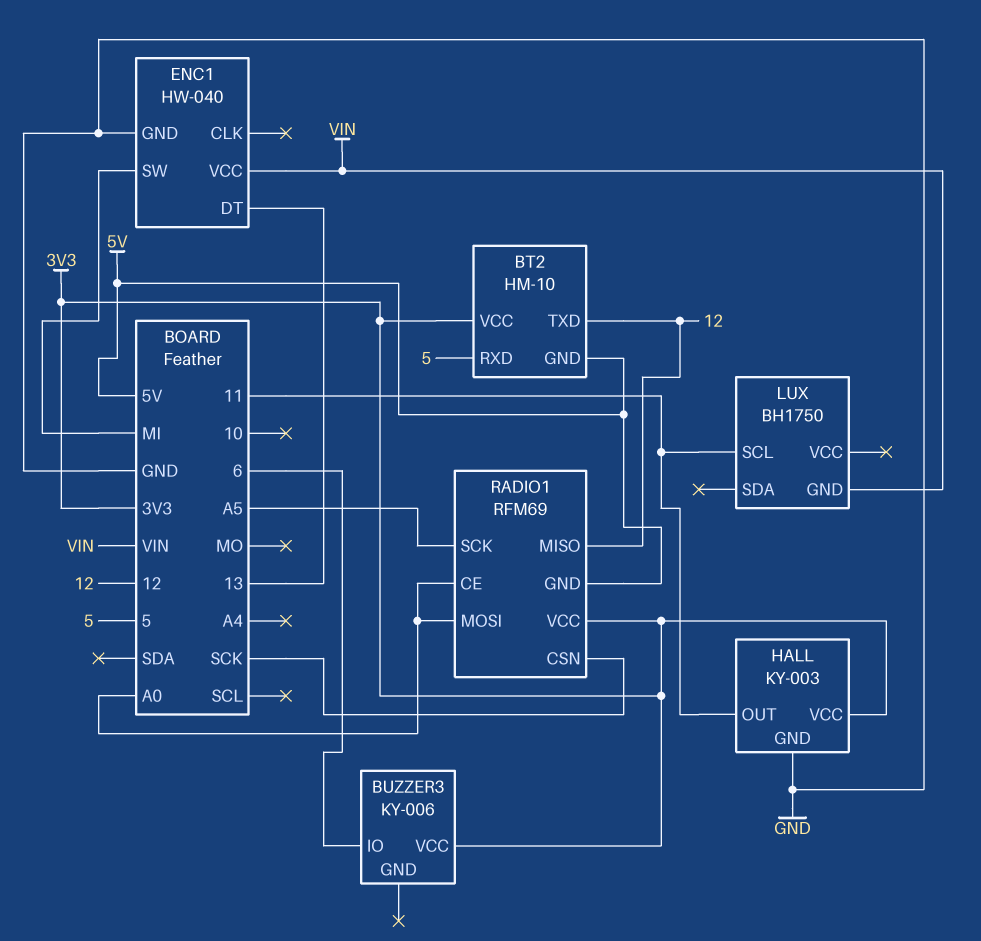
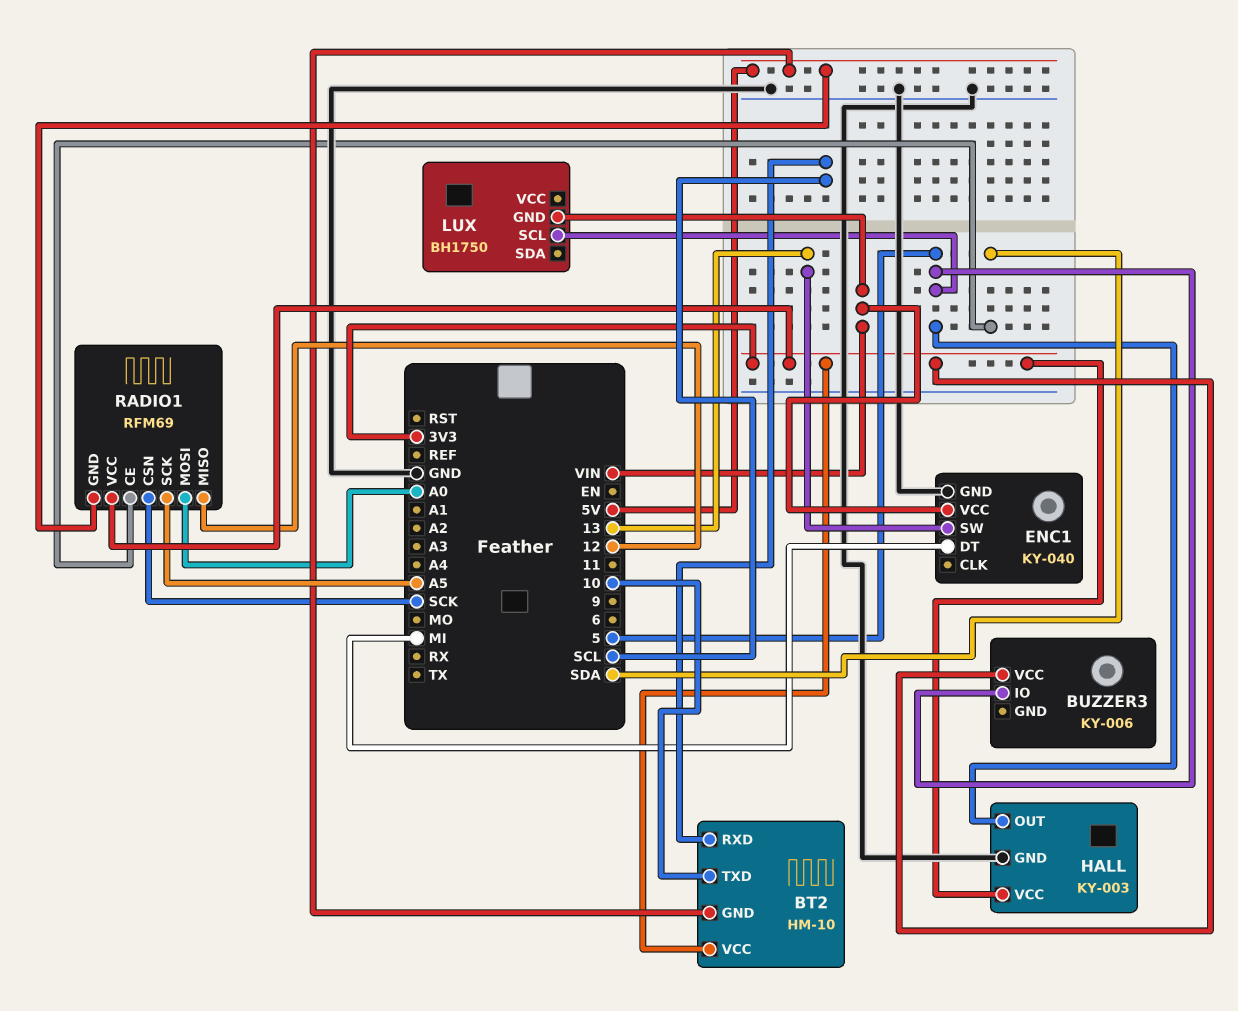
BT2 pin RXD: 5 -> SCL
BT2 pin TXD: 12 -> 10
BUZZER3 pin IO: 6 -> 5
ENC1: HW-040 -> KY-040
ENC1 pin DT: 13 -> MI
ENC1 pin SW: MI -> 13
HALL pin OUT: 11 -> 5
LUX pin SCL: 11 -> 5
RADIO1 pin CE: A0 -> SDA

